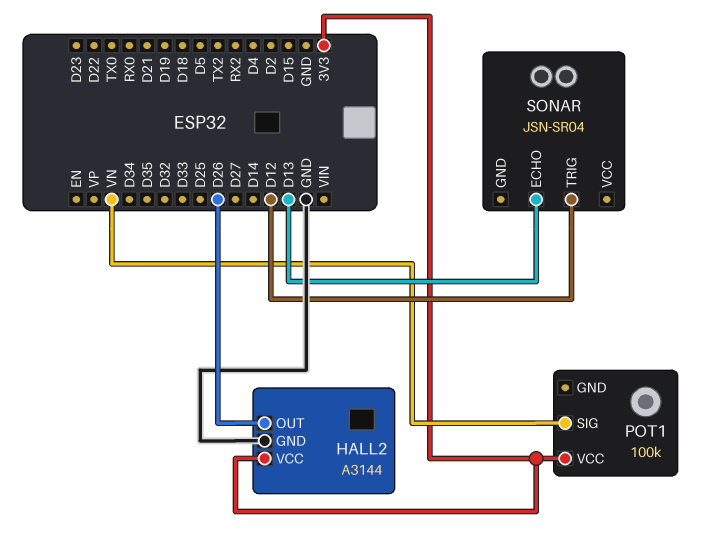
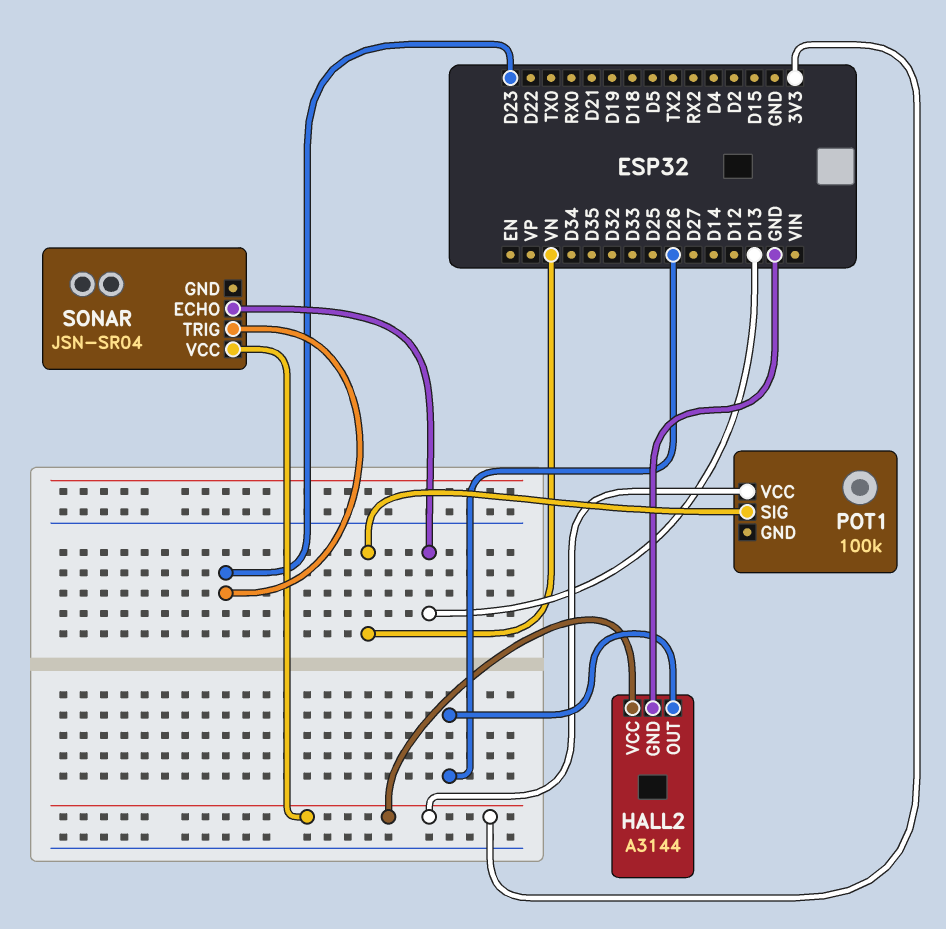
SONAR pin TRIG: D12 -> D23
SONAR pin VCC: none -> 3V3

